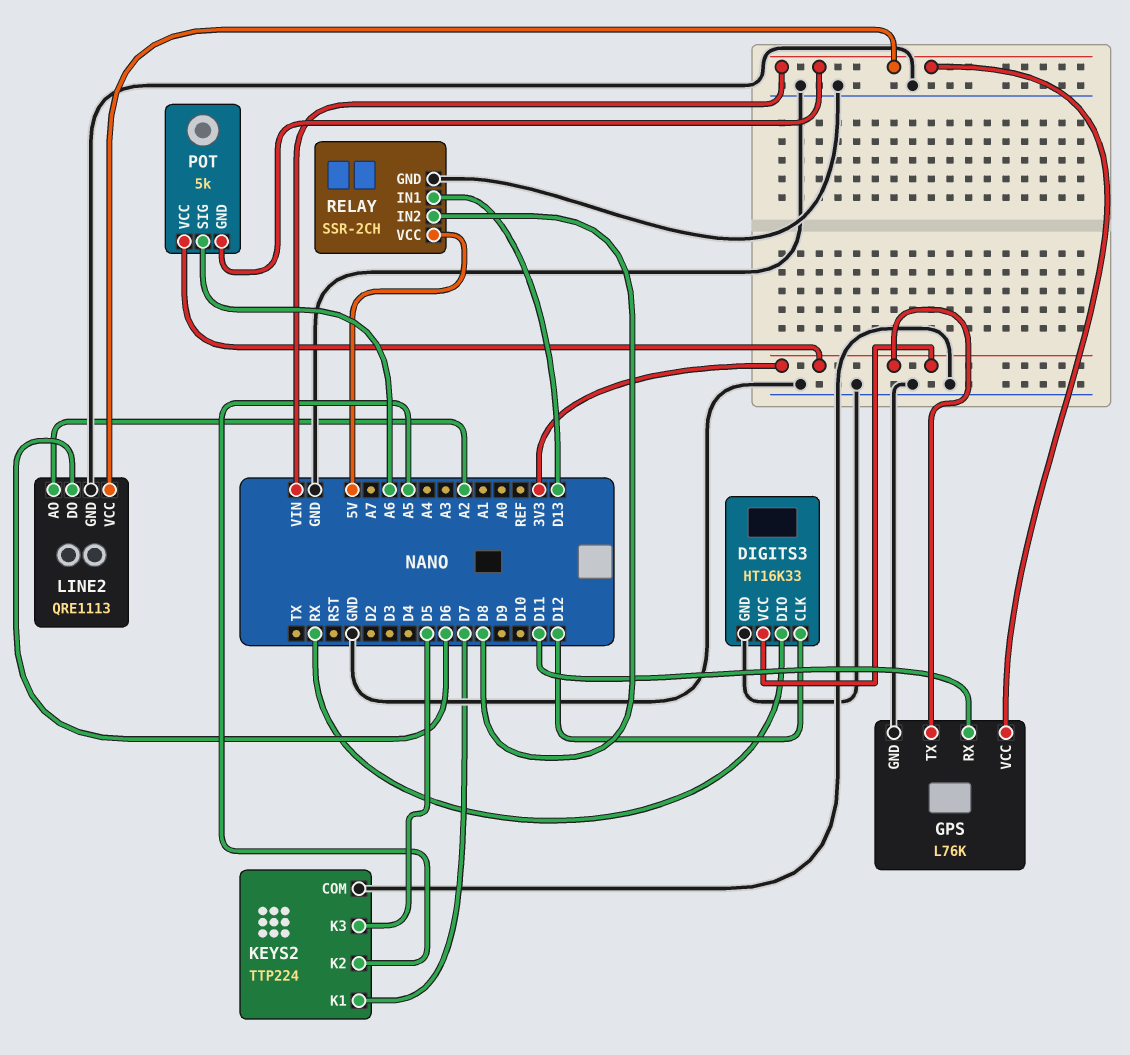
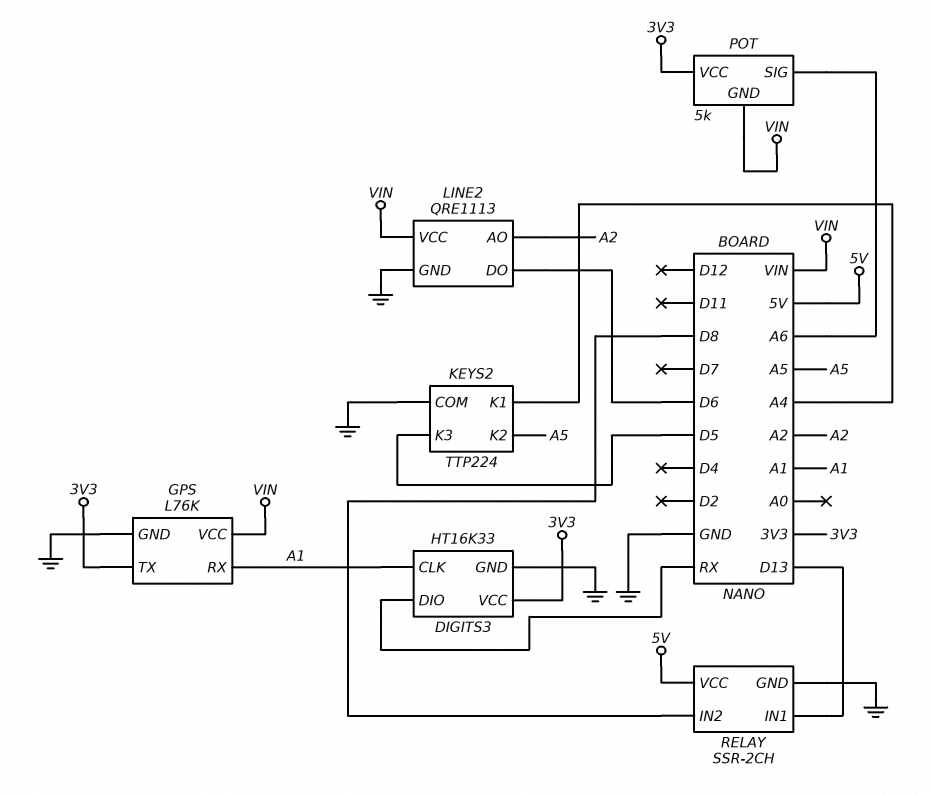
DIGITS3 pin CLK: D12 -> A1
GPS pin RX: D11 -> A1
KEYS2 pin K1: D7 -> A4

